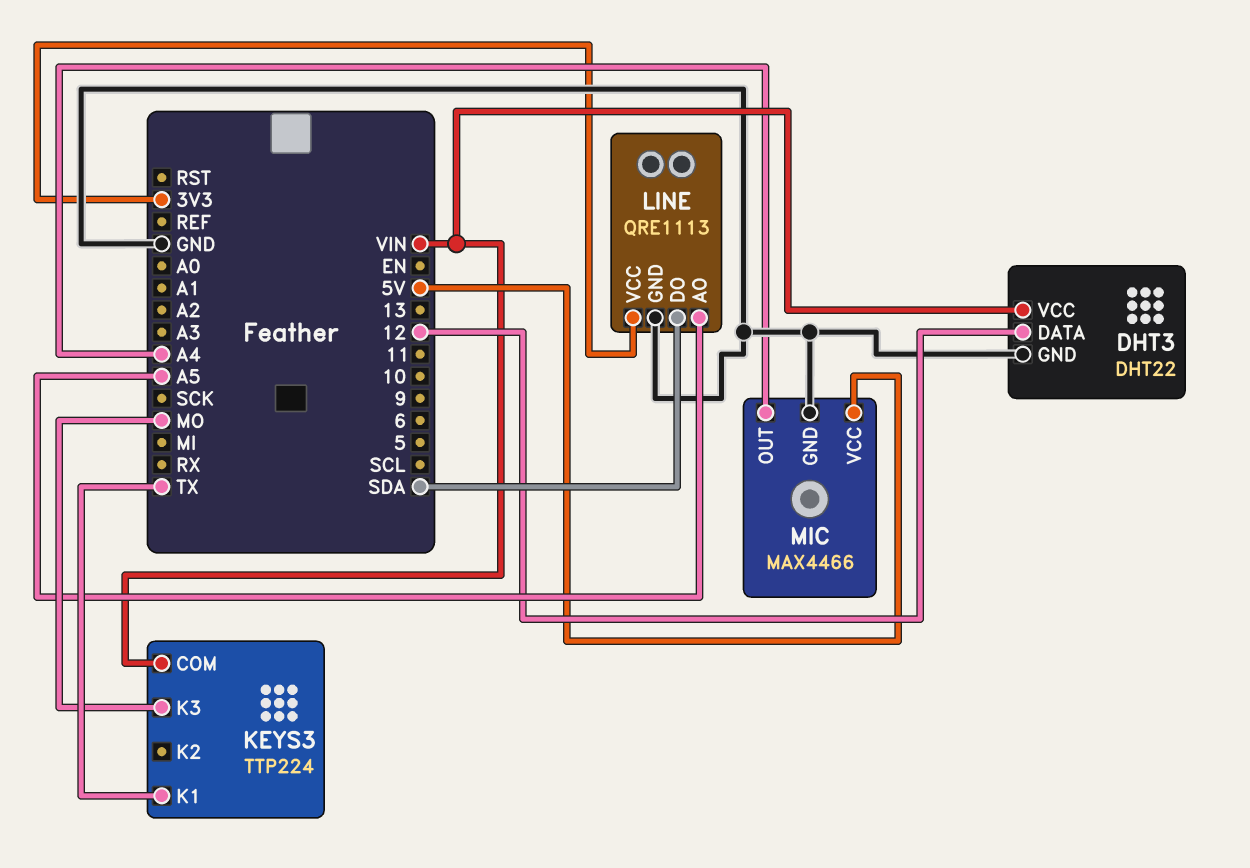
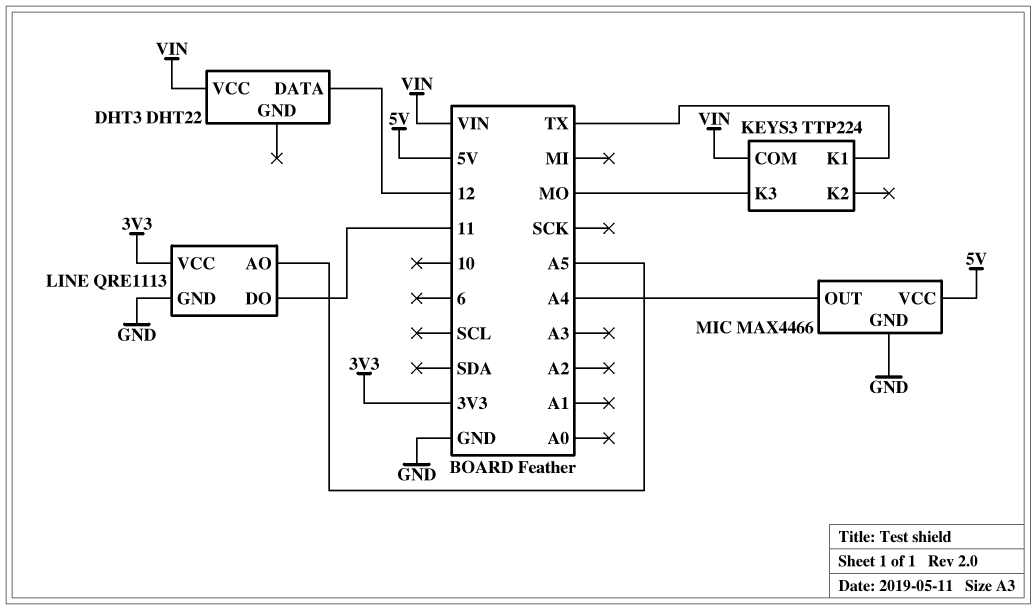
DHT3 pin GND: GND -> none
LINE pin DO: SDA -> 11

